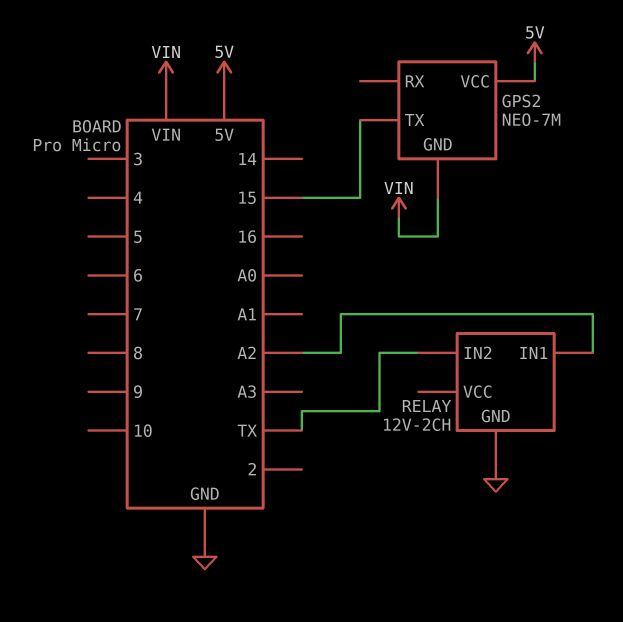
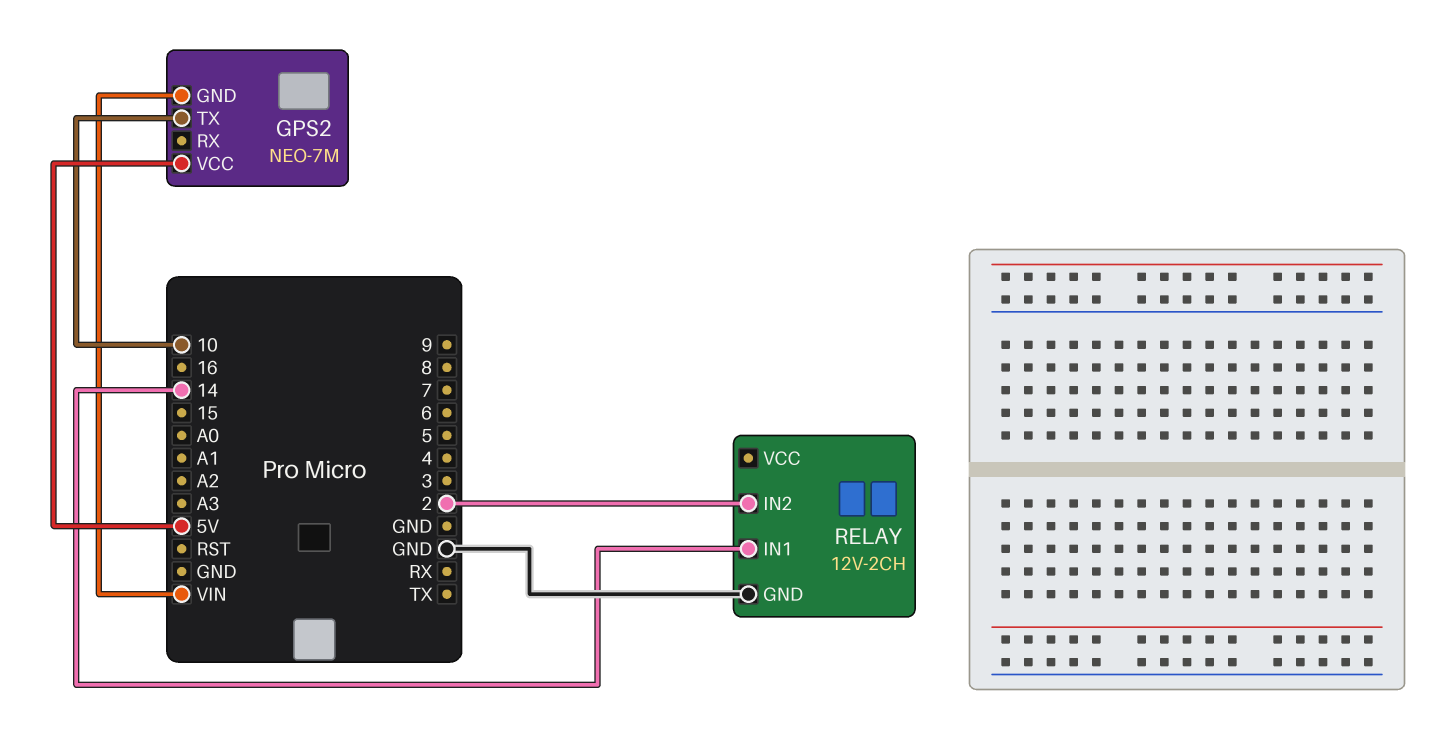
GPS2 pin TX: 15 -> 10
RELAY pin IN1: A2 -> 14
RELAY pin IN2: TX -> 2

